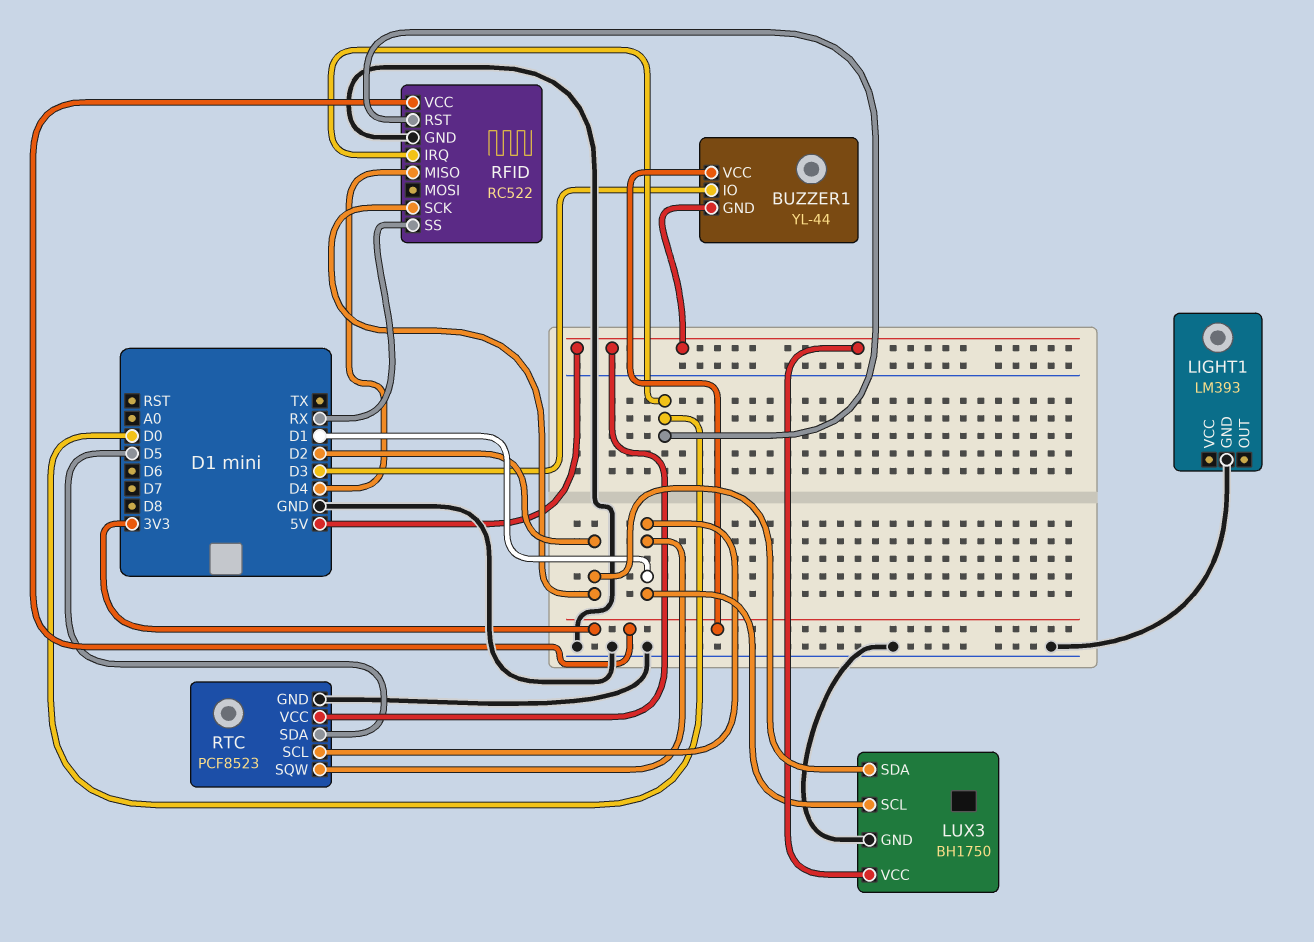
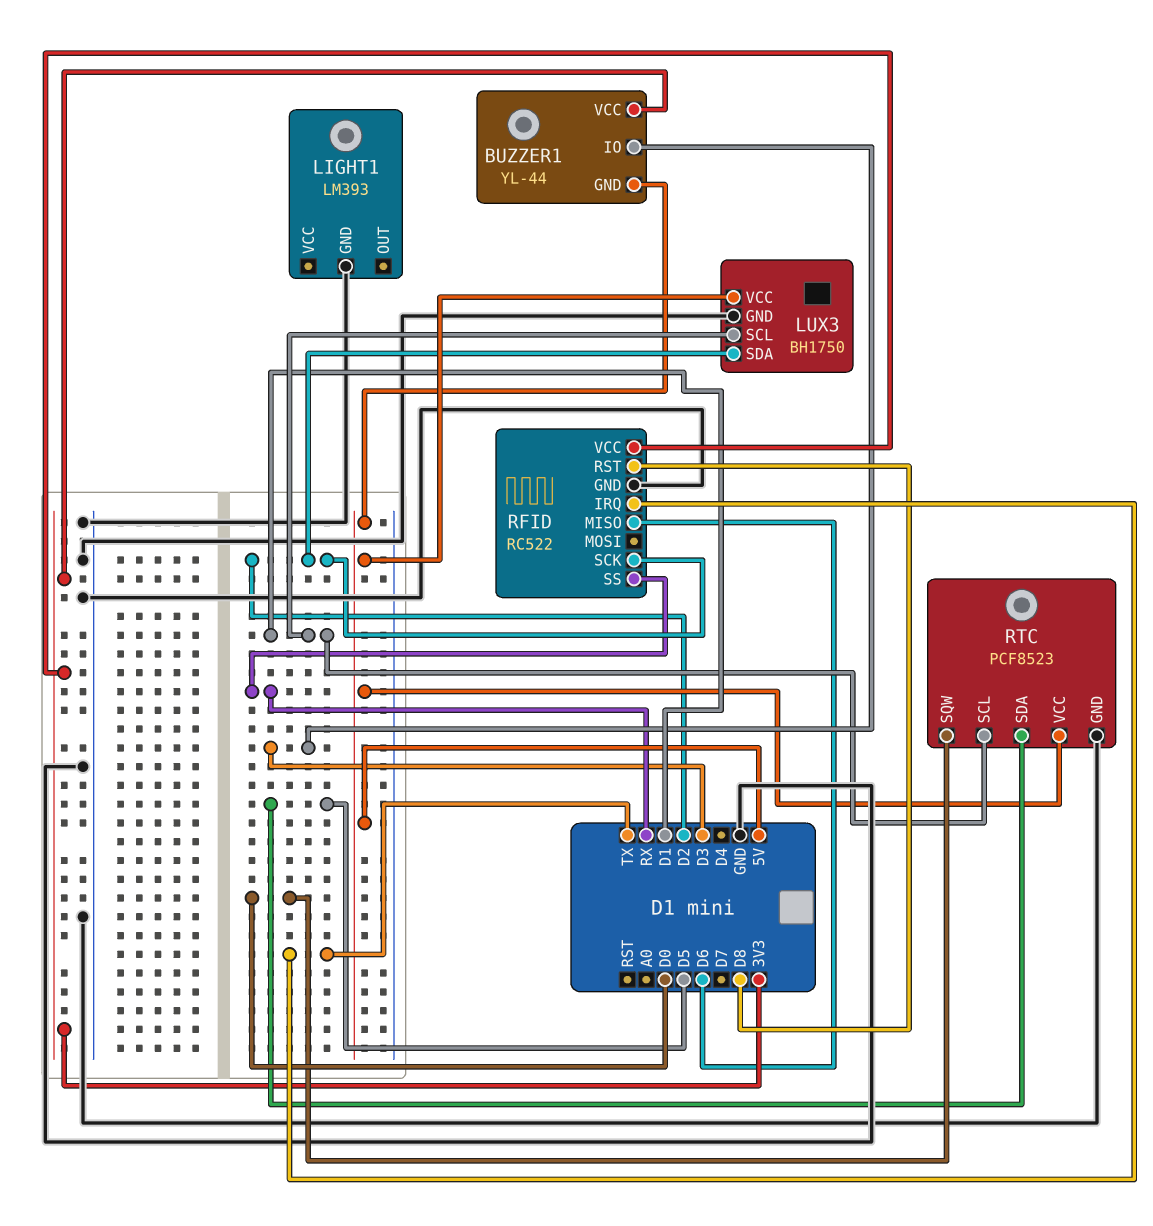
RFID pin IRQ: D0 -> TX
RFID pin MISO: D4 -> D6
RFID pin RST: D0 -> D8
RTC pin SQW: D1 -> D0

